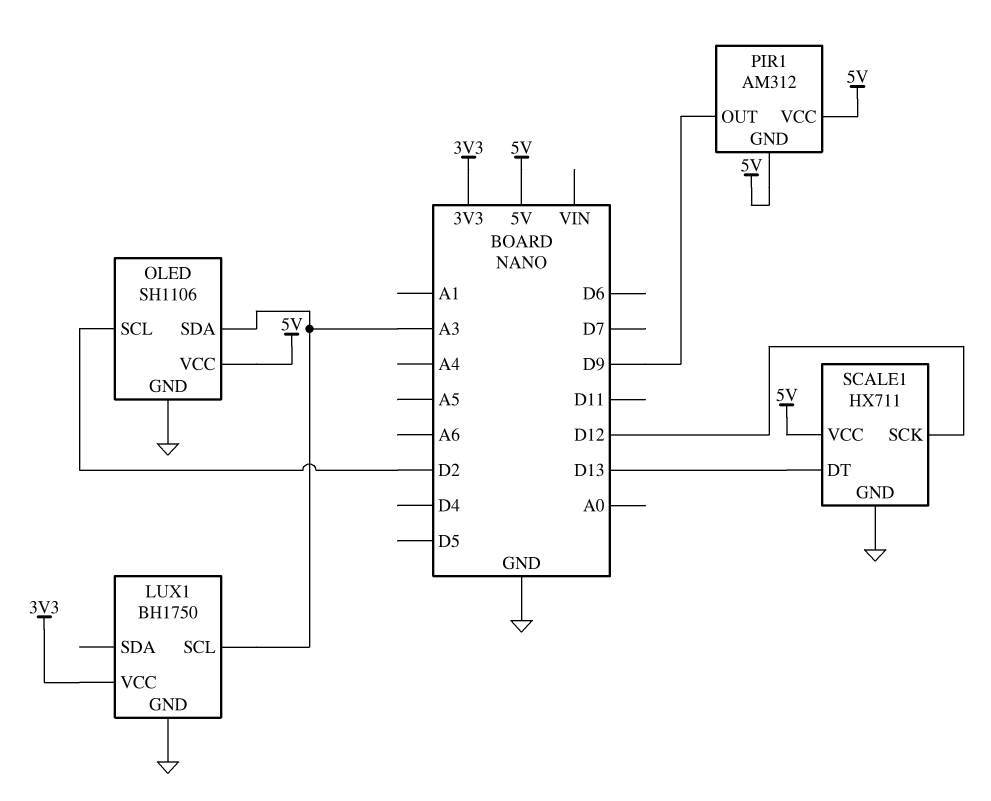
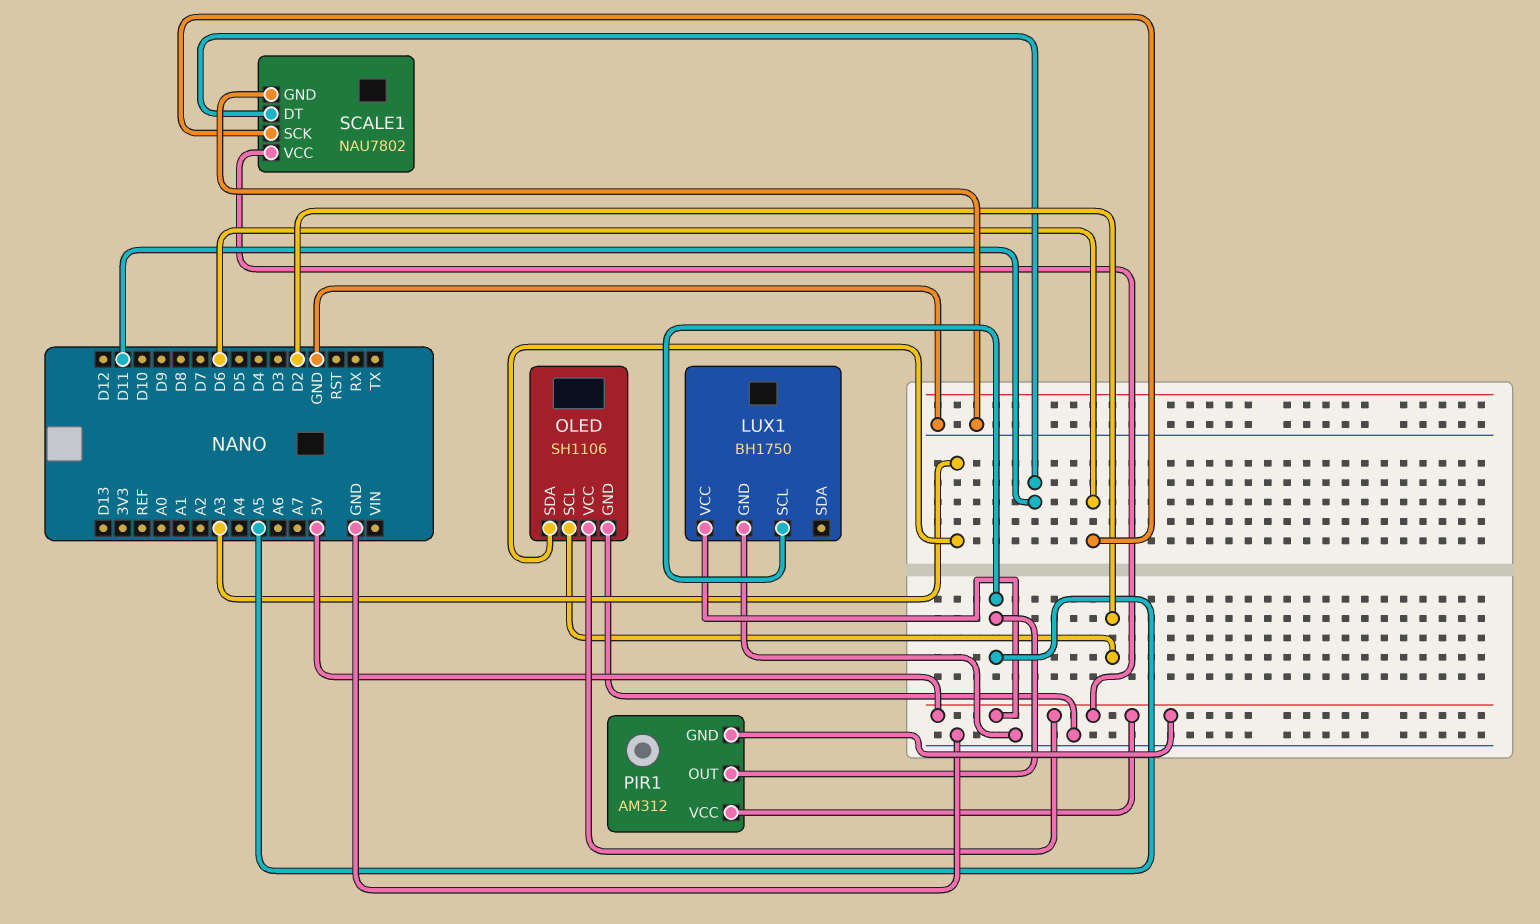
LUX1 pin SCL: A3 -> A5
LUX1 pin VCC: 3V3 -> 5V
PIR1 pin OUT: D9 -> A5
SCALE1: HX711 -> NAU7802
SCALE1 pin DT: D13 -> D11
SCALE1 pin SCK: D12 -> D6

